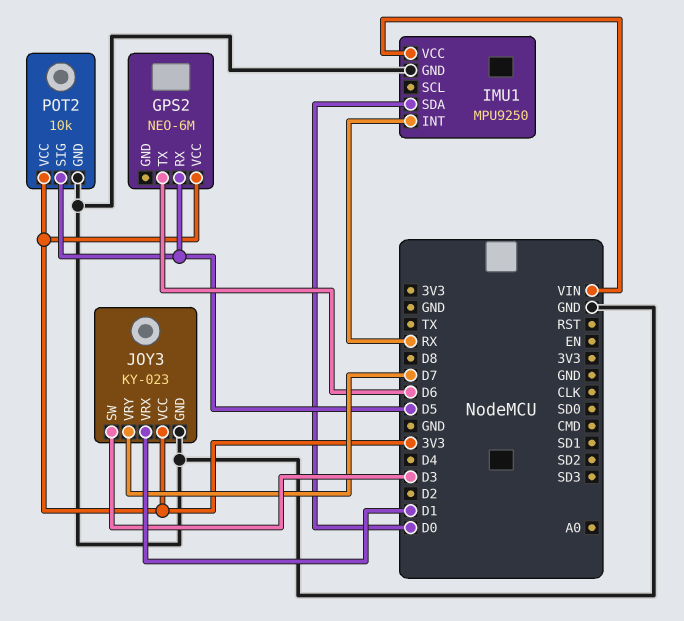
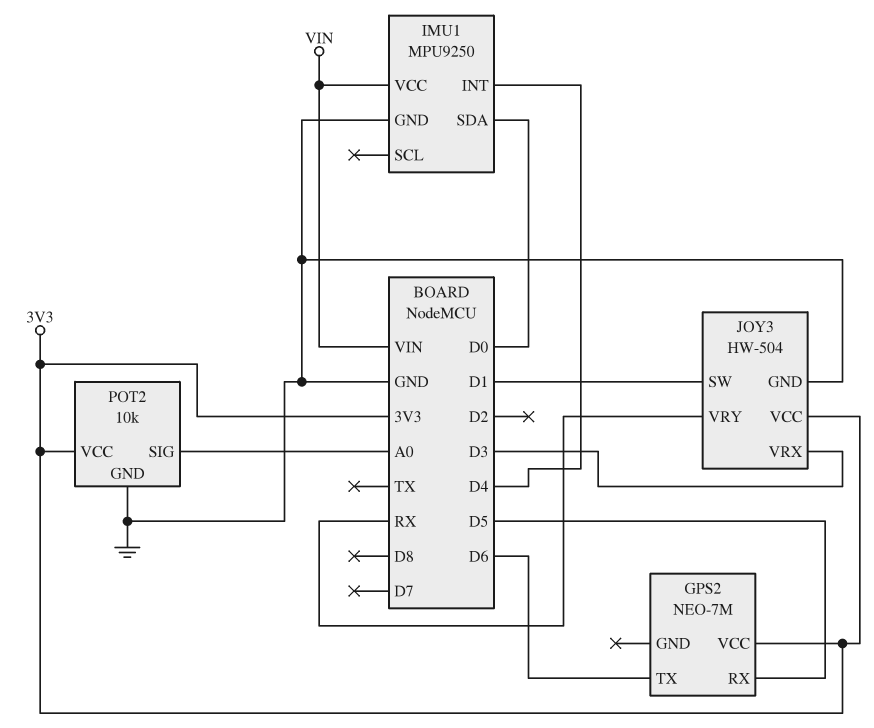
GPS2: NEO-6M -> NEO-7M
IMU1 pin INT: RX -> D4
JOY3: KY-023 -> HW-504
JOY3 pin SW: D3 -> D1
JOY3 pin VRX: D1 -> D3
JOY3 pin VRY: D7 -> RX
POT2 pin SIG: D5 -> A0

